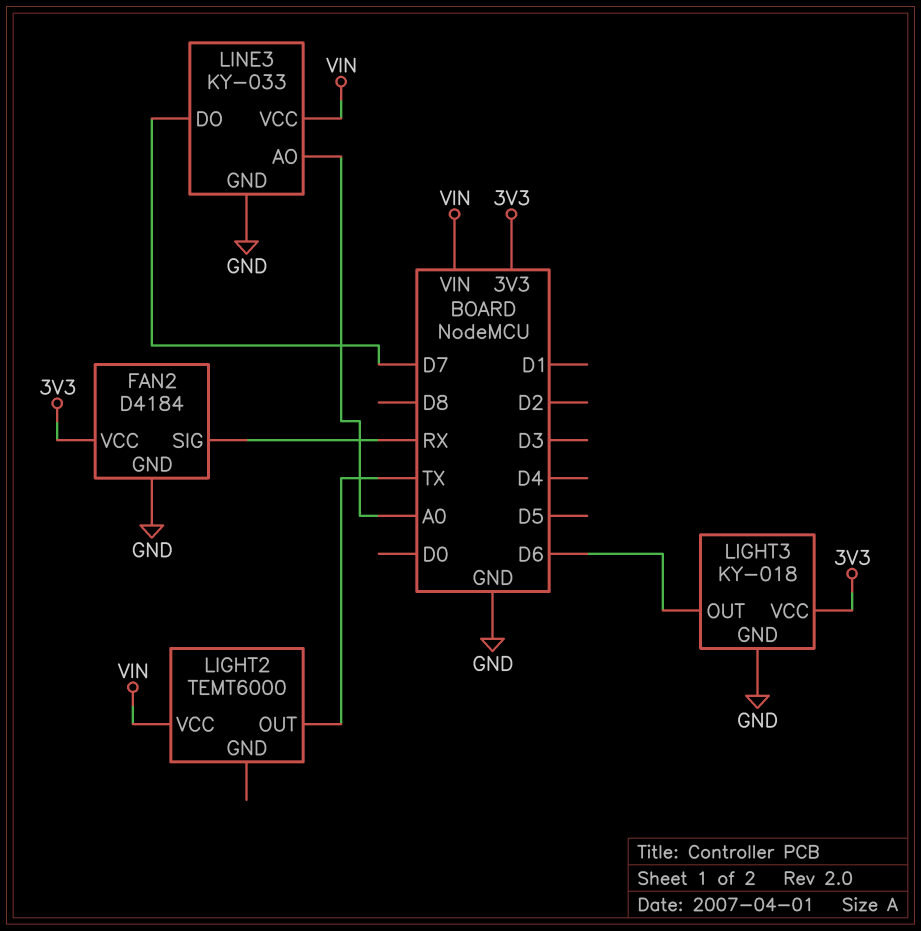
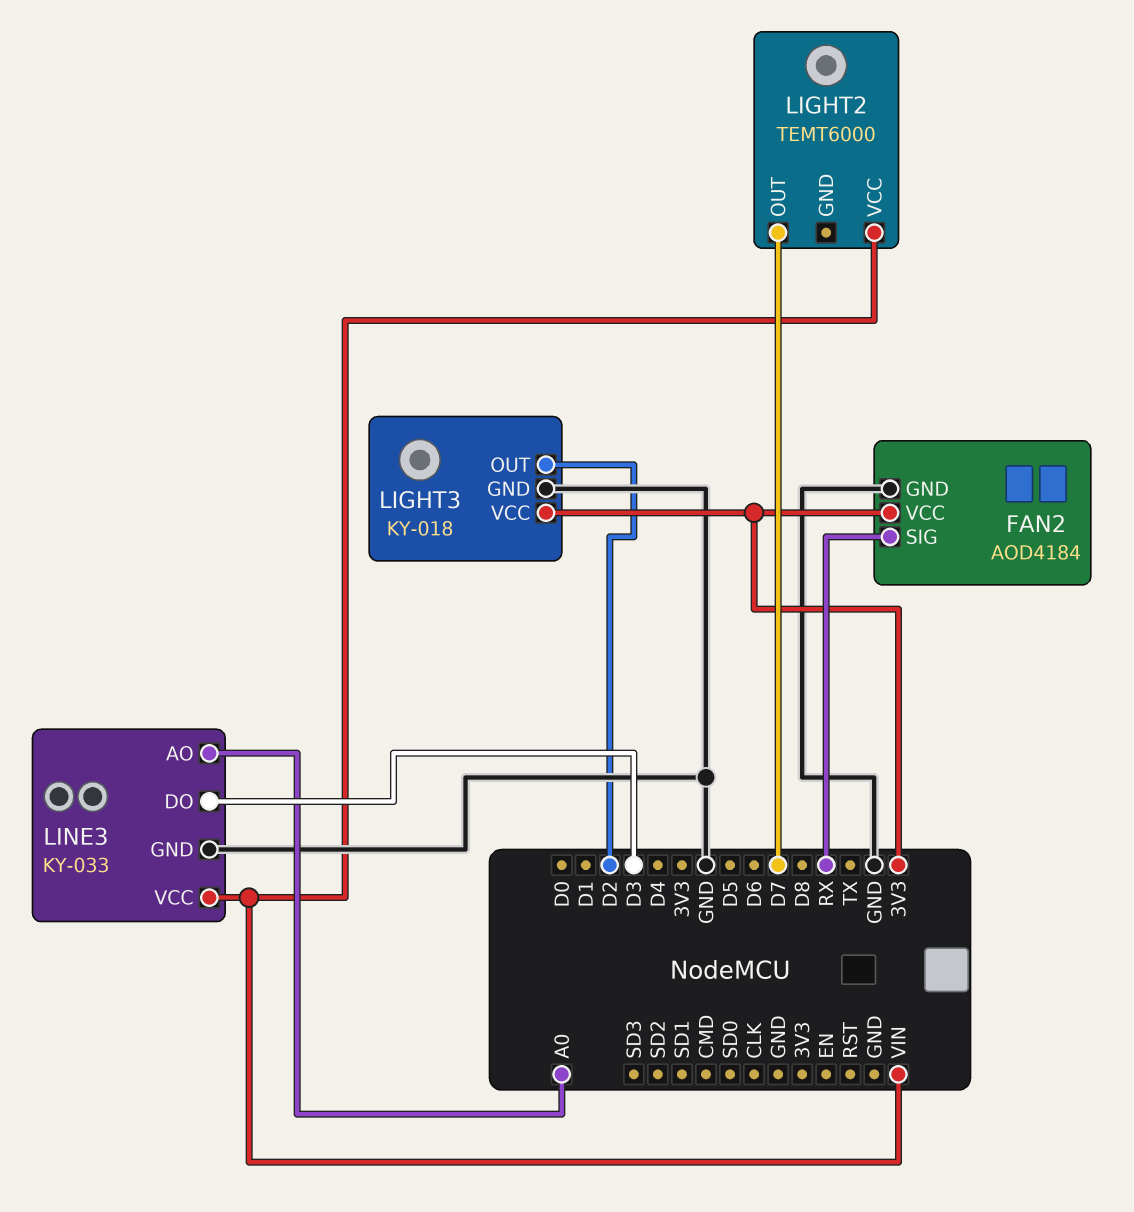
FAN2: D4184 -> AOD4184
LIGHT2 pin OUT: TX -> D7
LIGHT3 pin OUT: D6 -> D2
LINE3 pin DO: D7 -> D3

